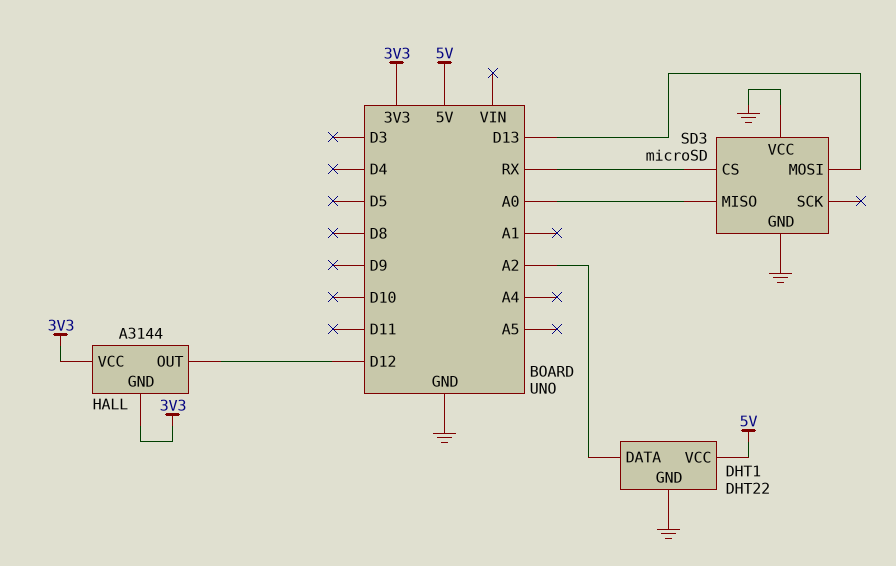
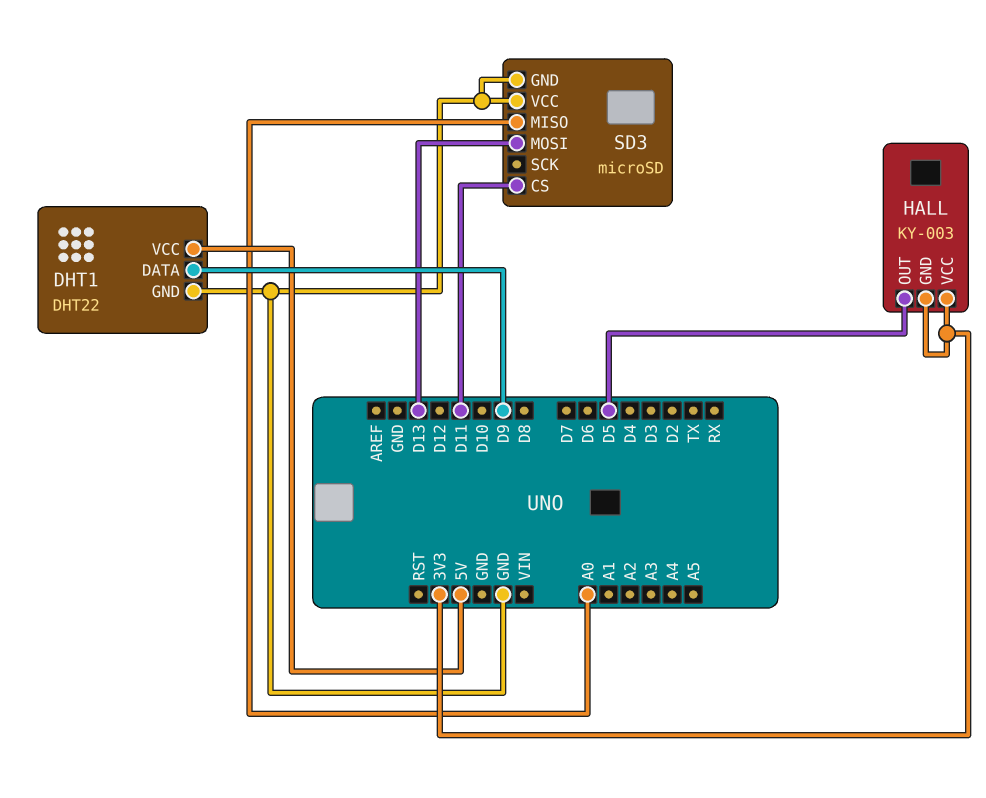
DHT1 pin DATA: A2 -> D9
HALL: A3144 -> KY-003
HALL pin OUT: D12 -> D5
SD3 pin CS: RX -> D11

